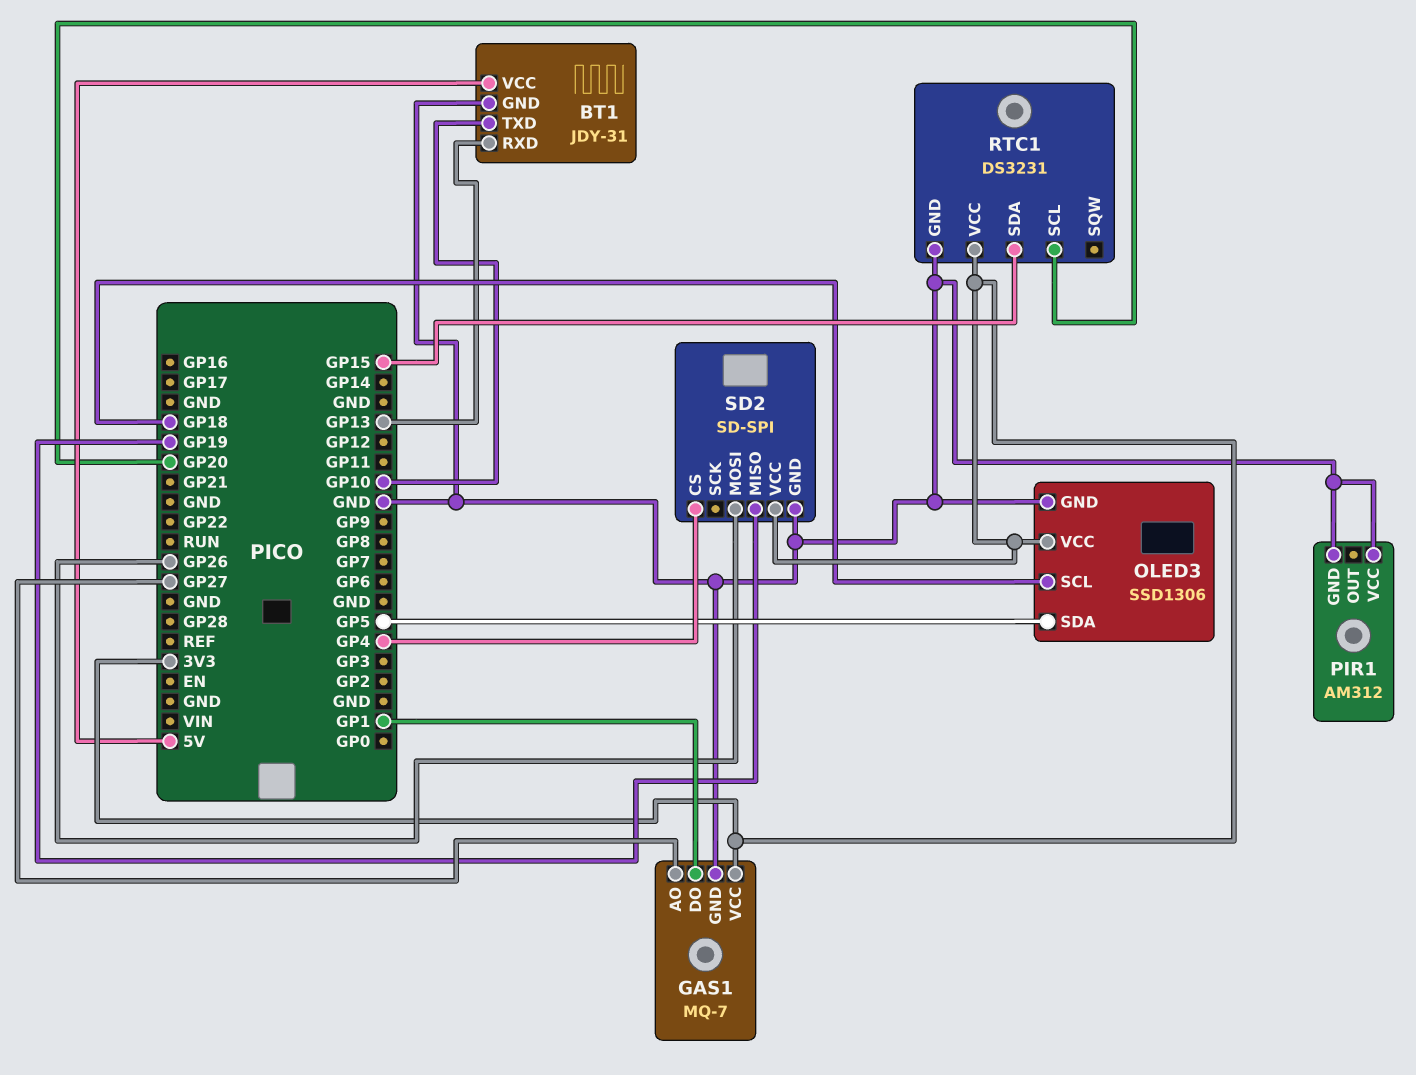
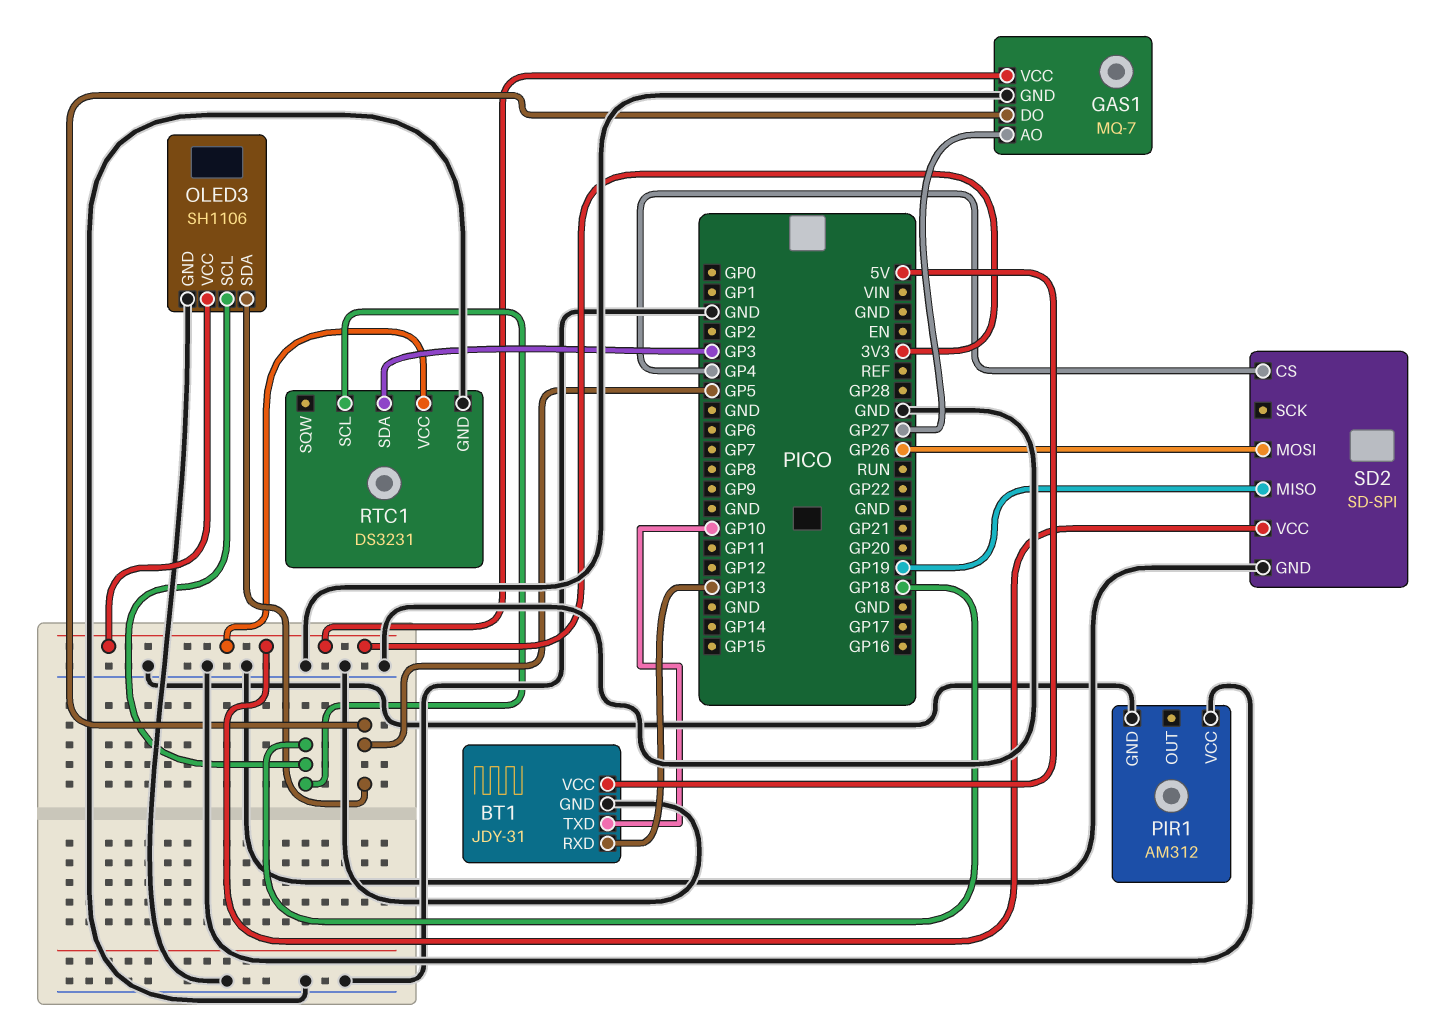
GAS1 pin DO: GP1 -> GP5
OLED3: SSD1306 -> SH1106
RTC1 pin SCL: GP20 -> GP18
RTC1 pin SDA: GP15 -> GP3

